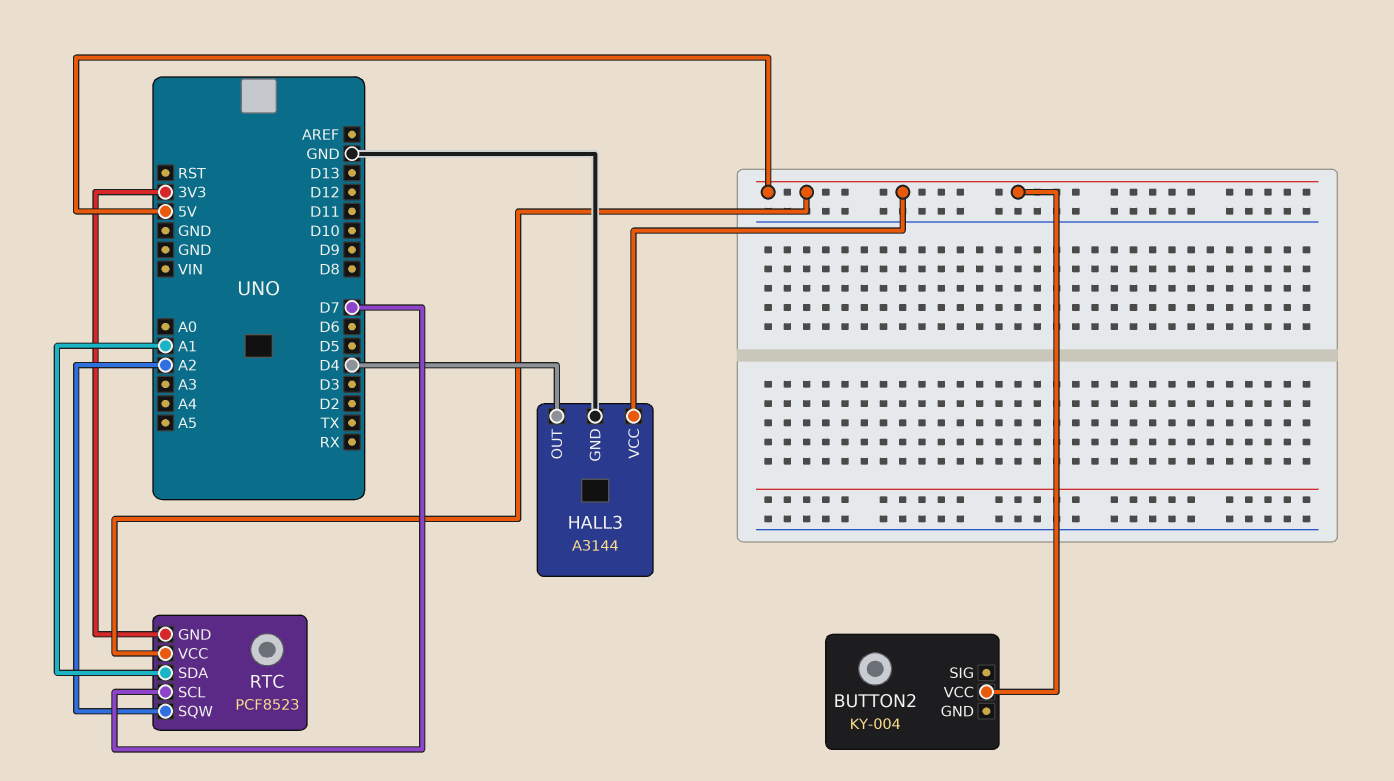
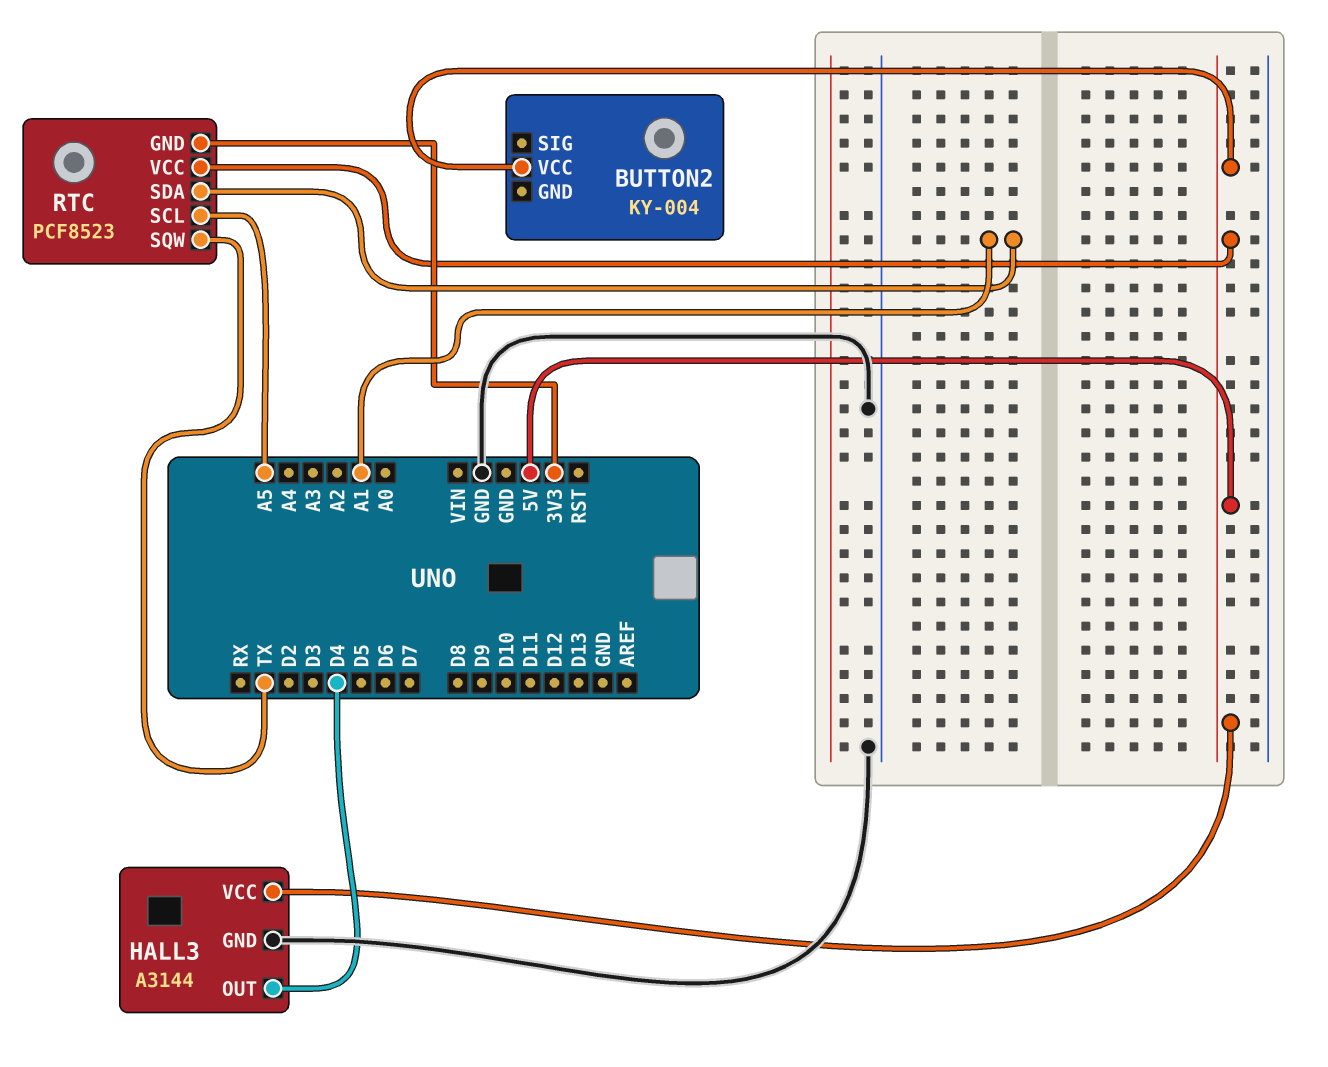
RTC pin SCL: D7 -> A5
RTC pin SQW: A2 -> TX

